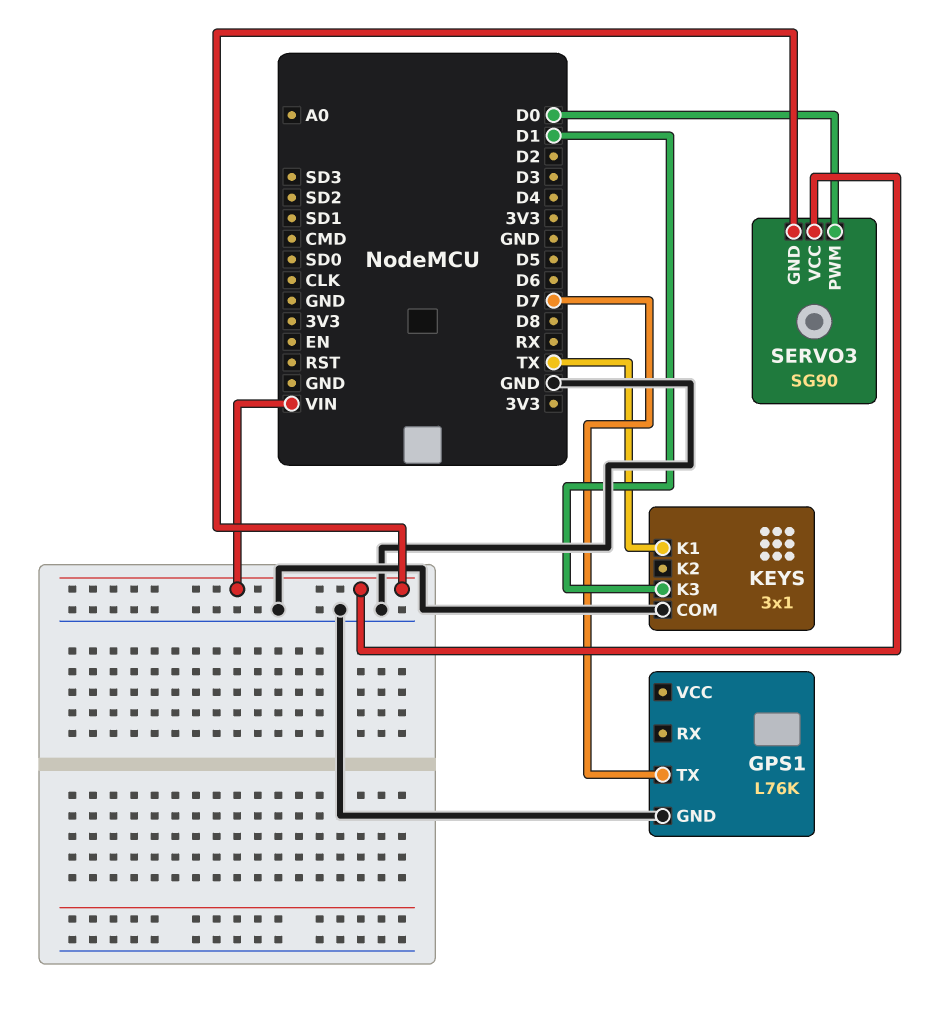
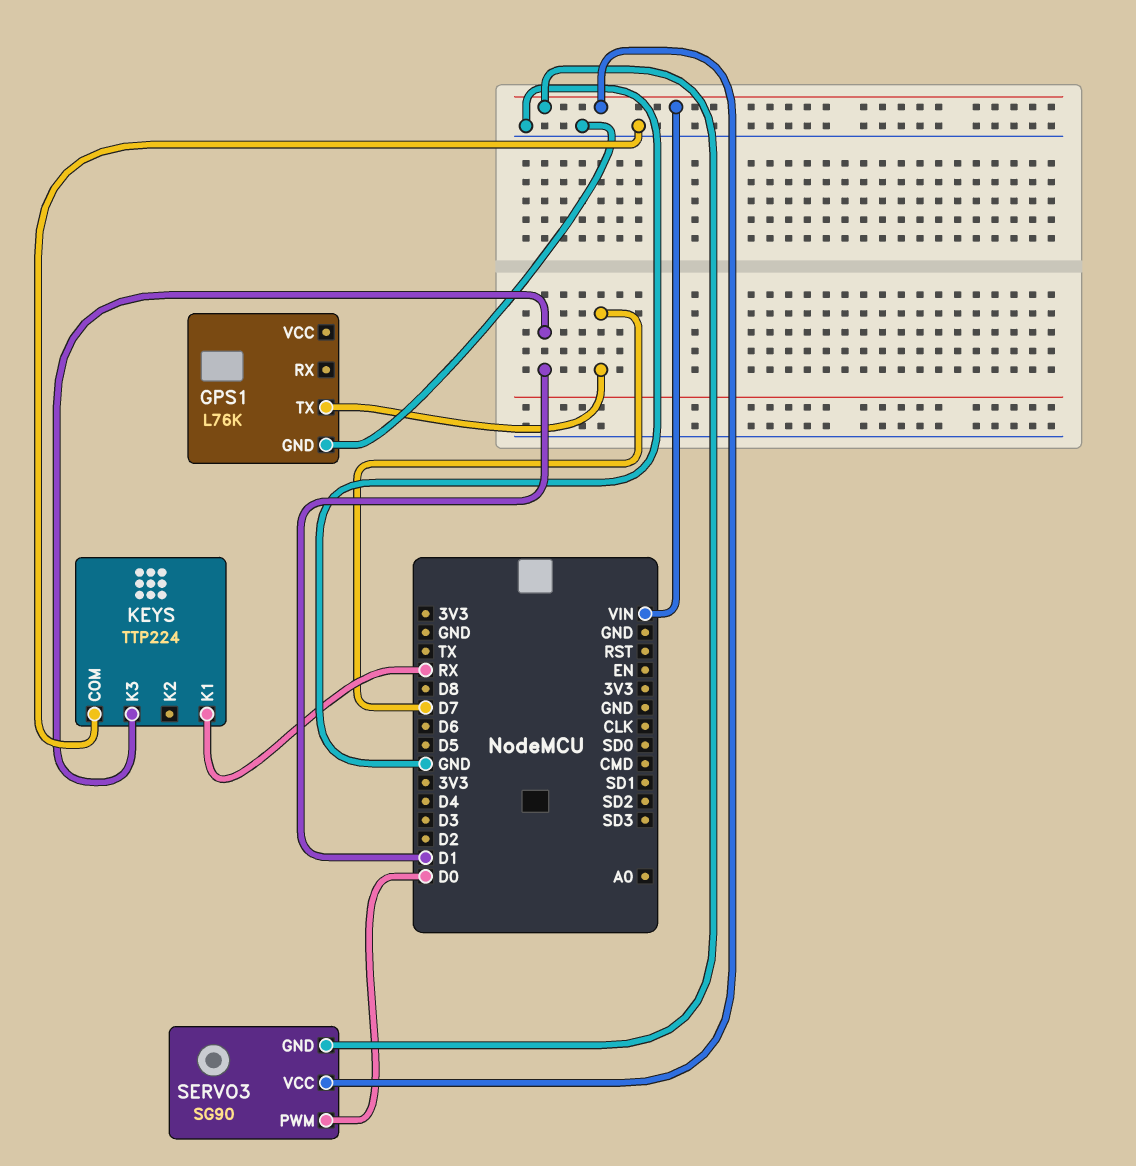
KEYS: 3x1 -> TTP224
KEYS pin K1: TX -> RX

